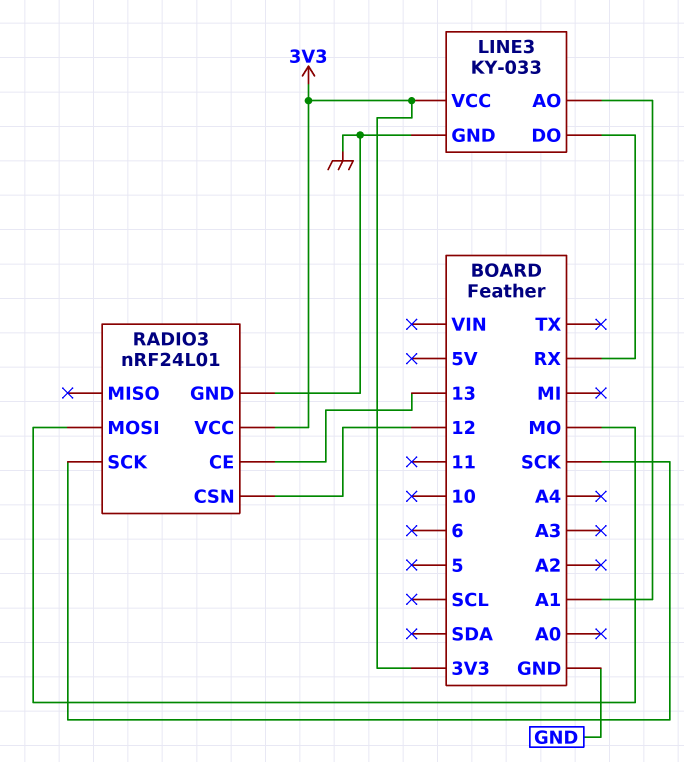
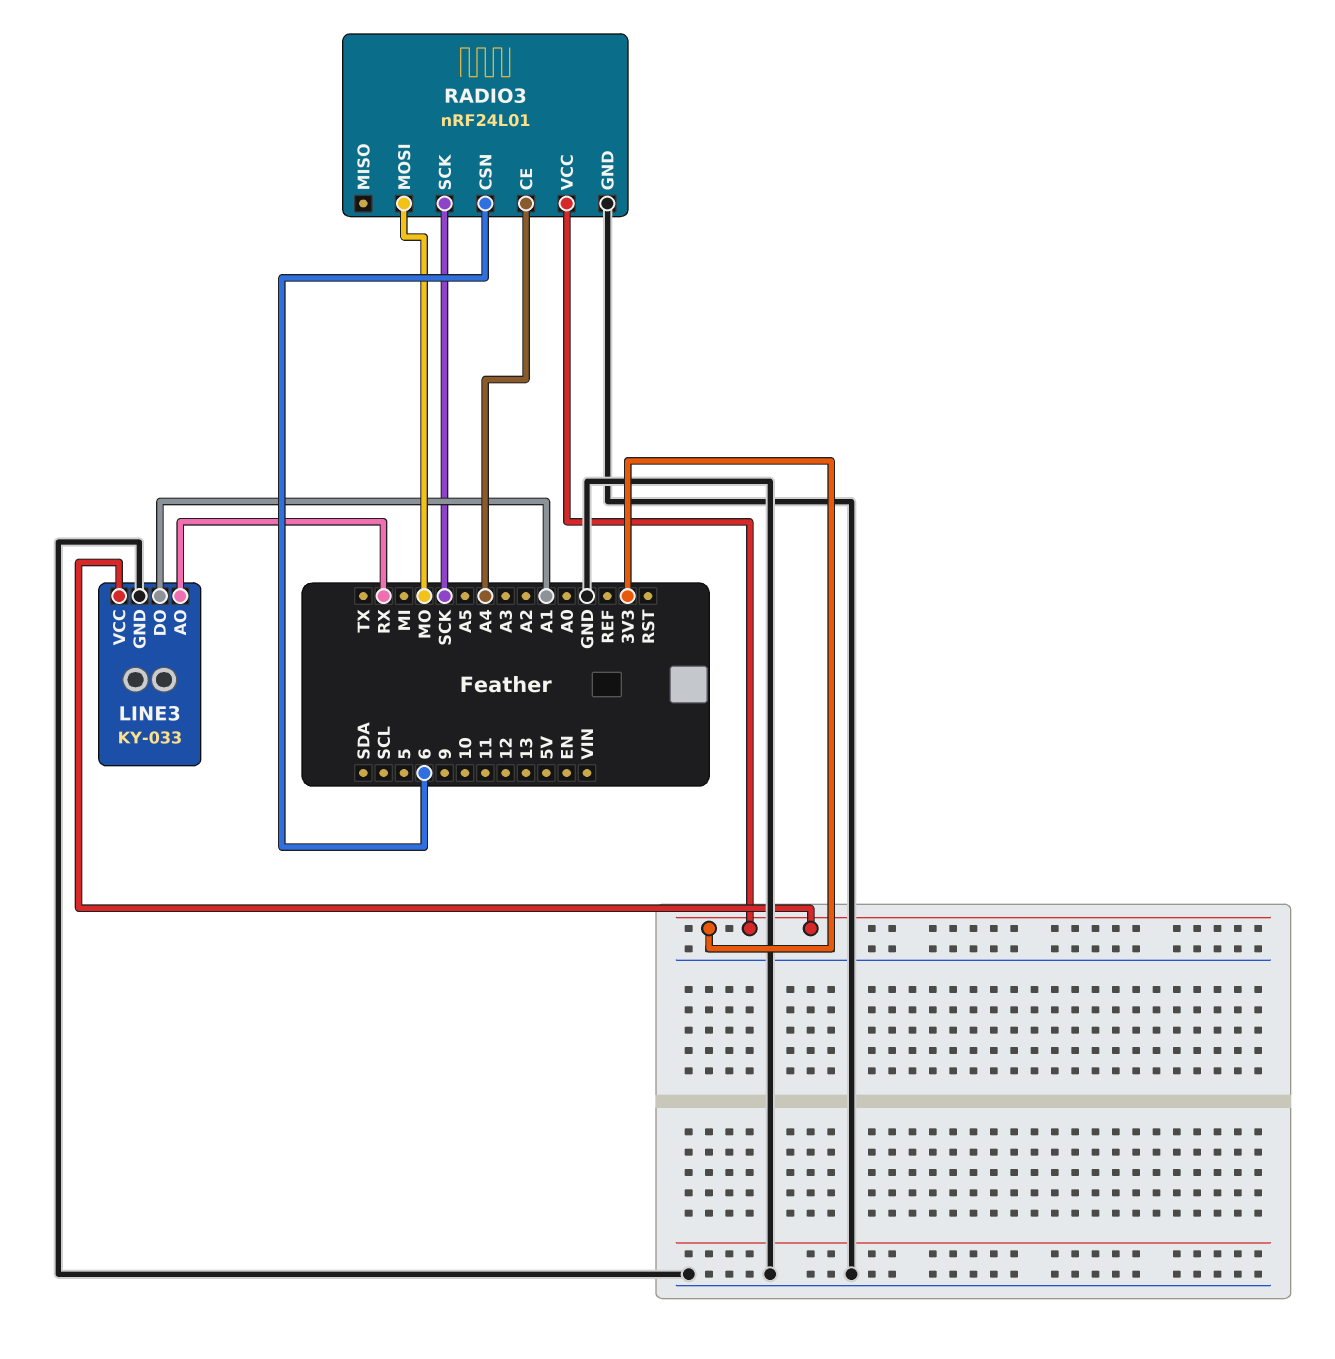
LINE3 pin AO: A1 -> RX
LINE3 pin DO: RX -> A1
RADIO3 pin CE: 13 -> A4
RADIO3 pin CSN: 12 -> 6

